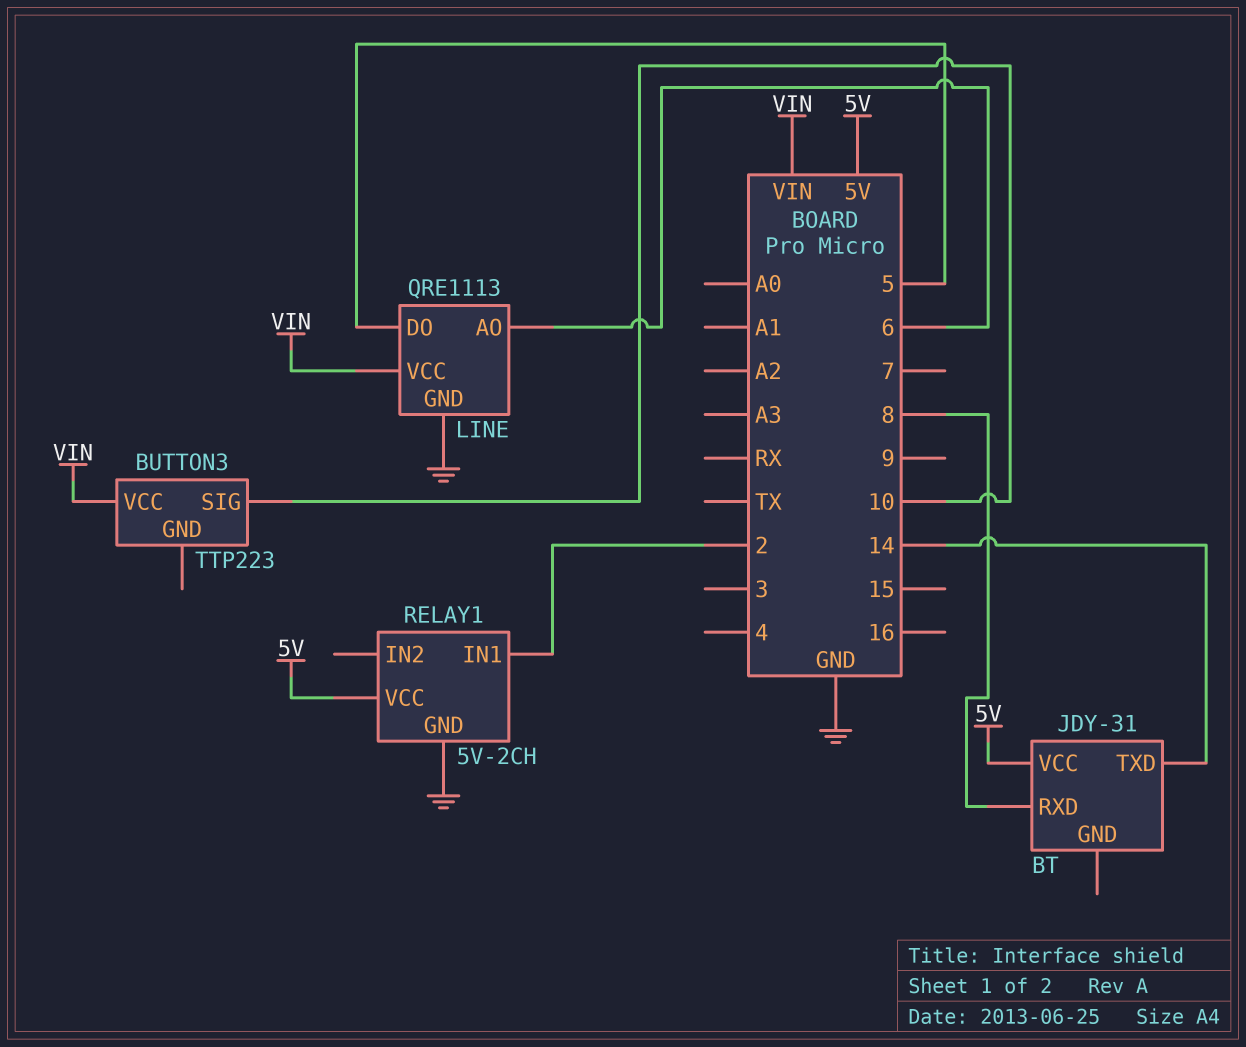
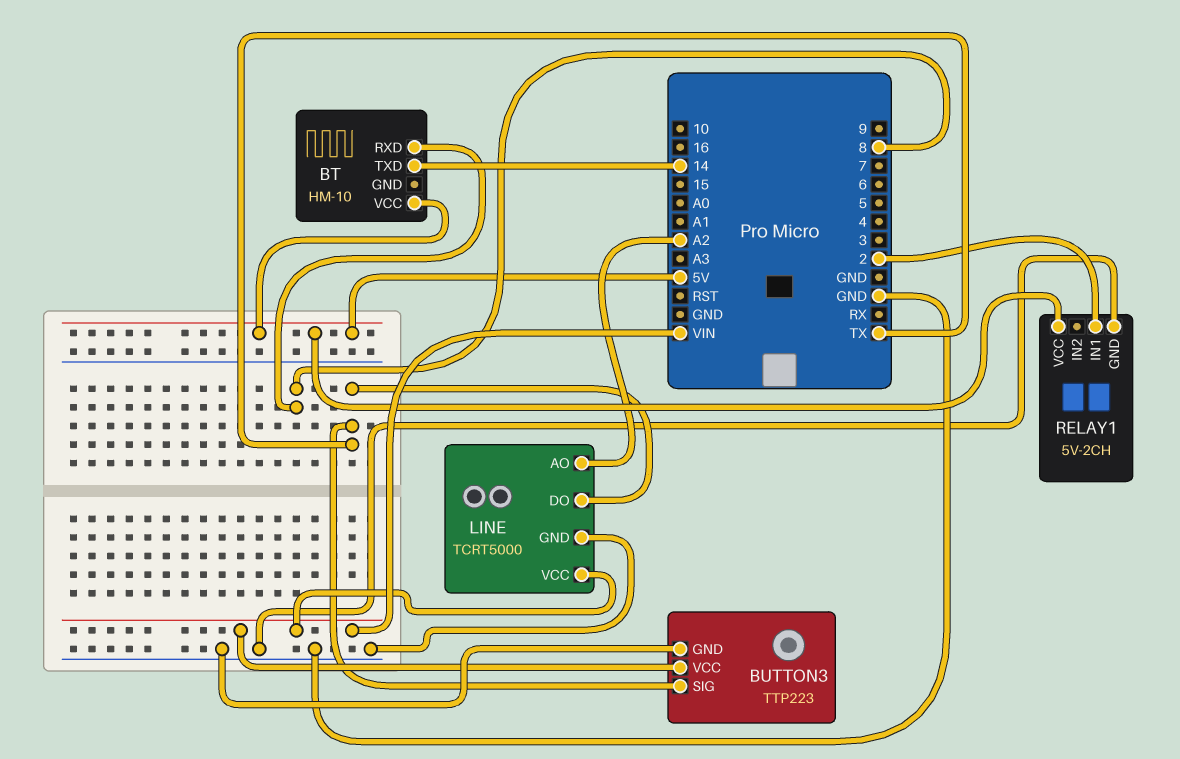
BT: JDY-31 -> HM-10
BUTTON3 pin GND: none -> GND
BUTTON3 pin SIG: 10 -> TX
LINE: QRE1113 -> TCRT5000
LINE pin AO: 6 -> A2
LINE pin DO: 5 -> TX

